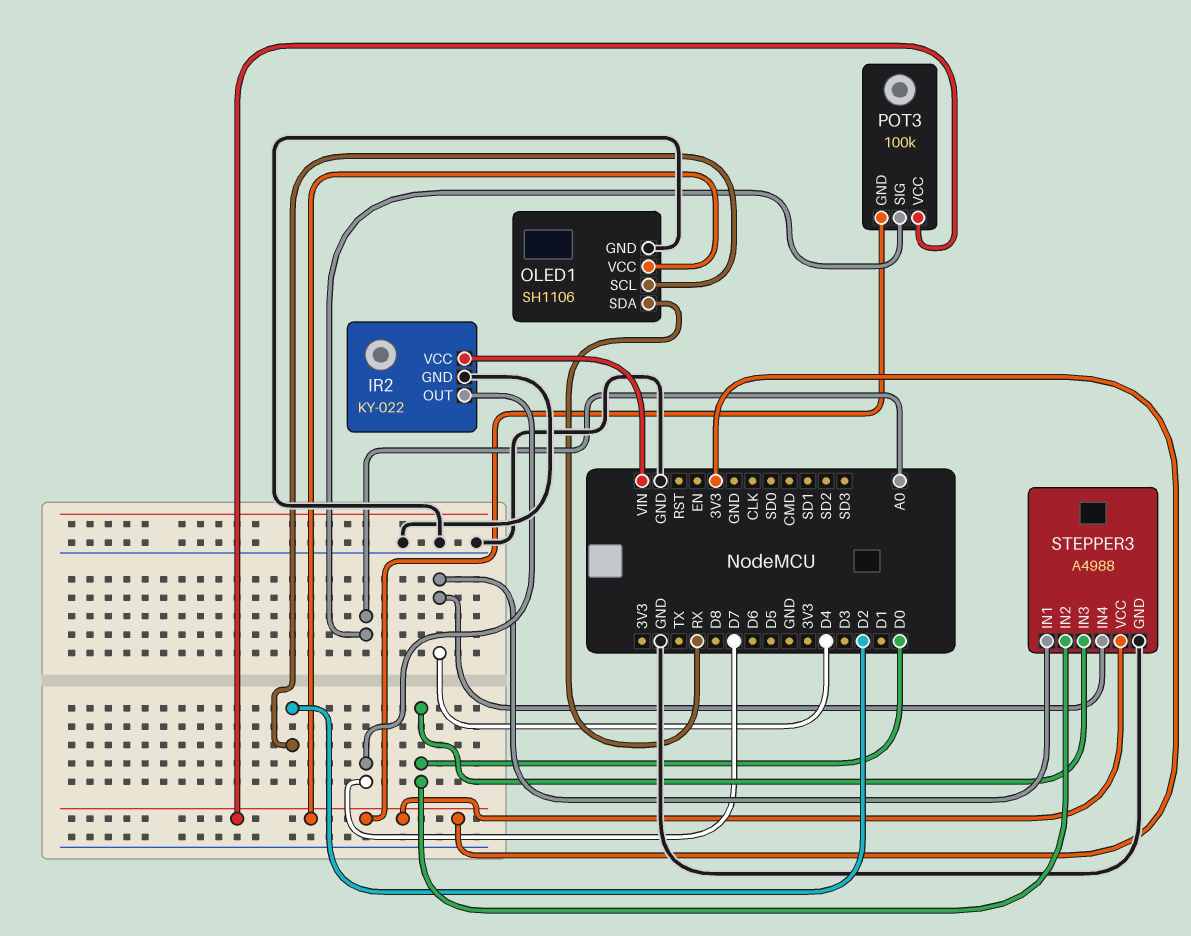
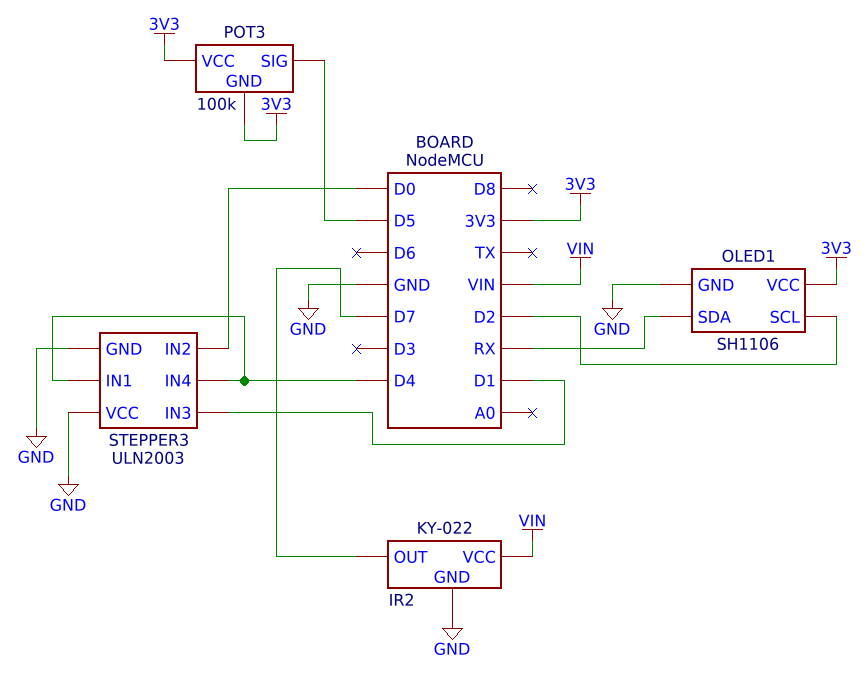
POT3 pin SIG: A0 -> D5
STEPPER3: A4988 -> ULN2003
STEPPER3 pin IN3: D0 -> D1
STEPPER3 pin VCC: 3V3 -> GND

